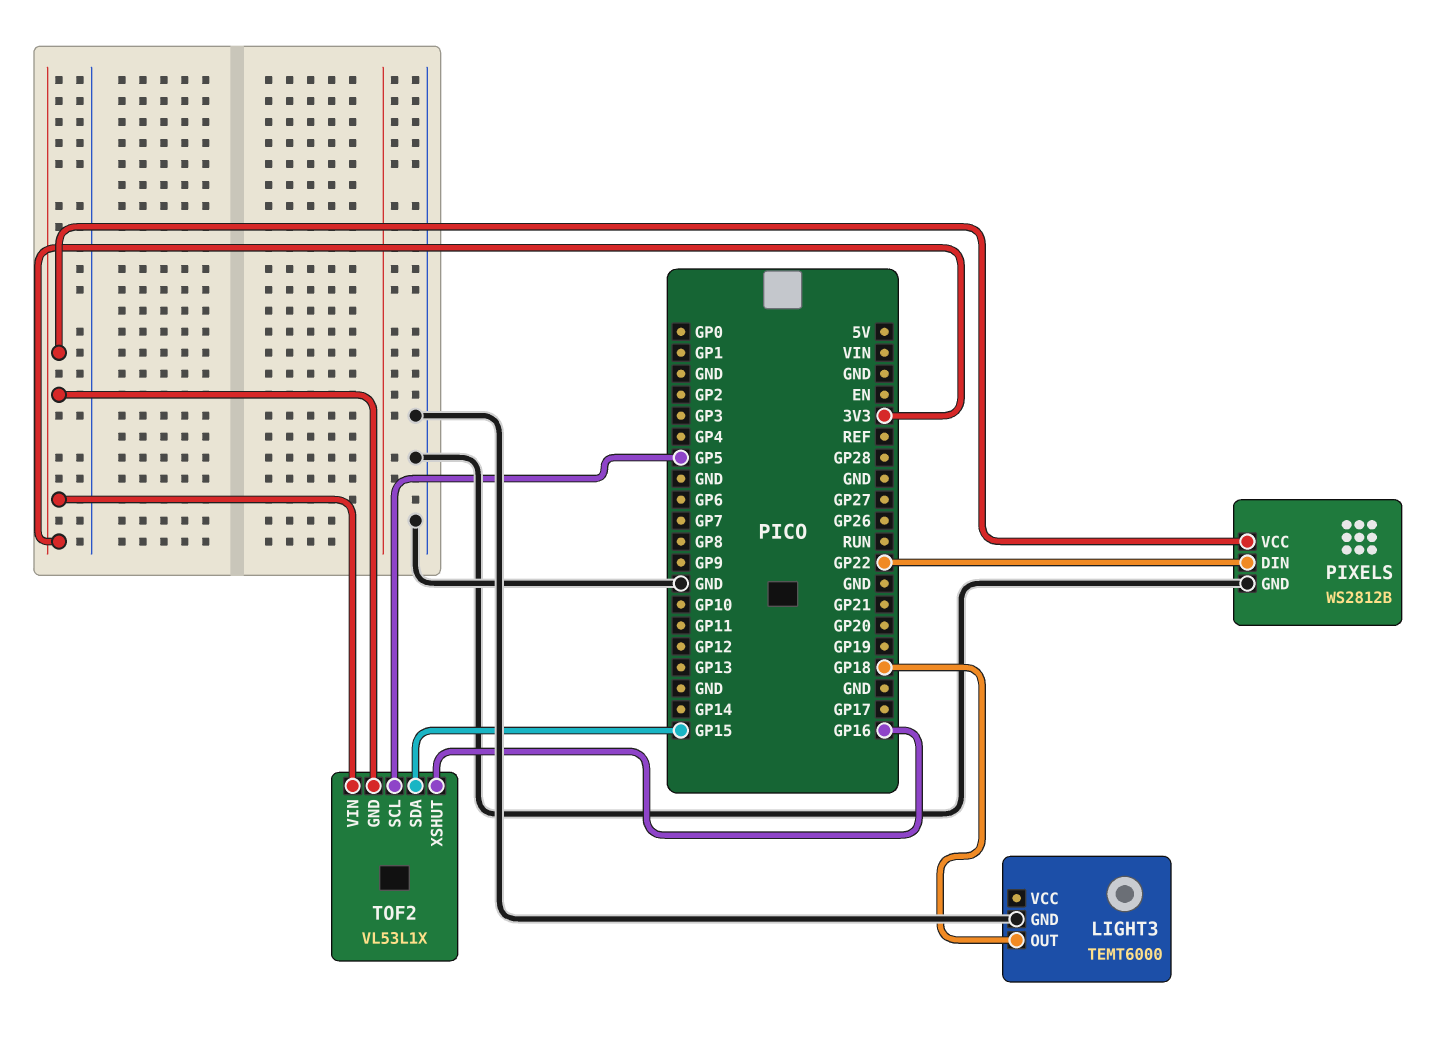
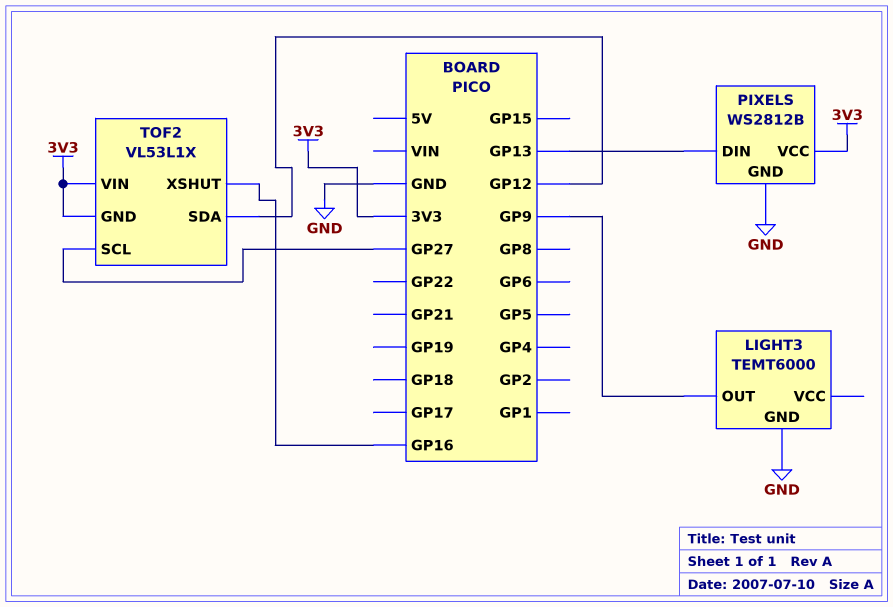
LIGHT3 pin OUT: GP18 -> GP9
PIXELS pin DIN: GP22 -> GP13
TOF2 pin SCL: GP5 -> GP27
TOF2 pin SDA: GP15 -> GP12

